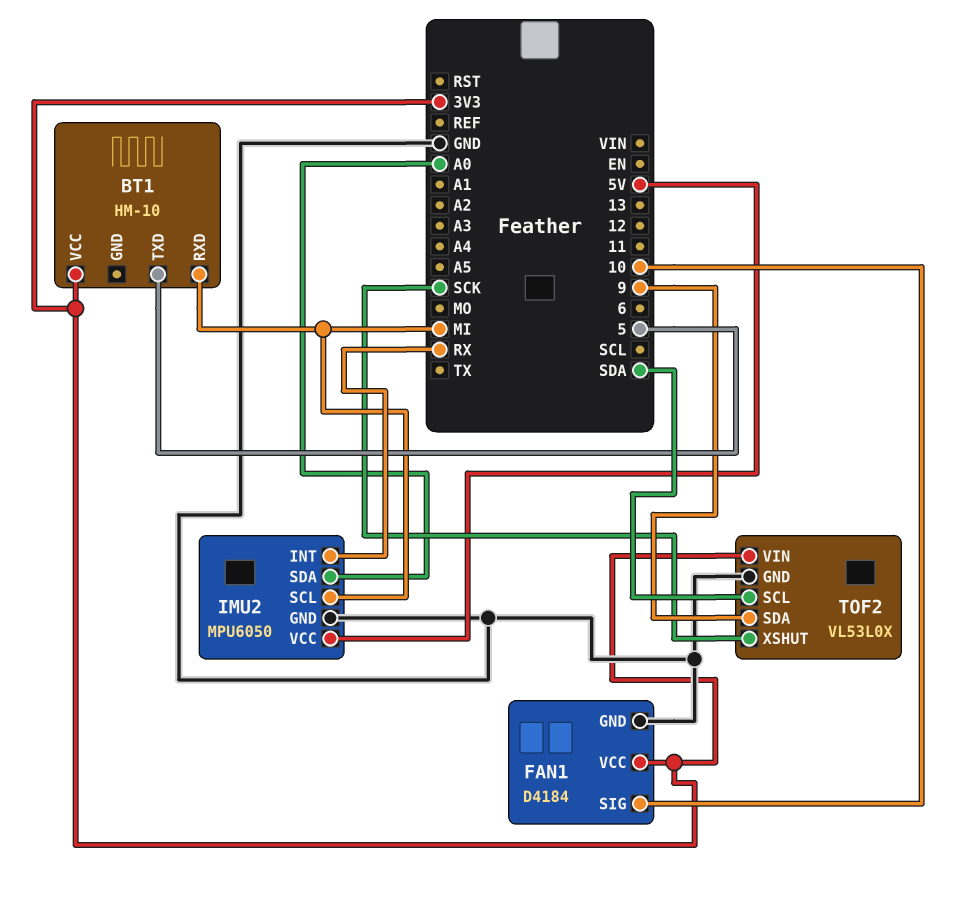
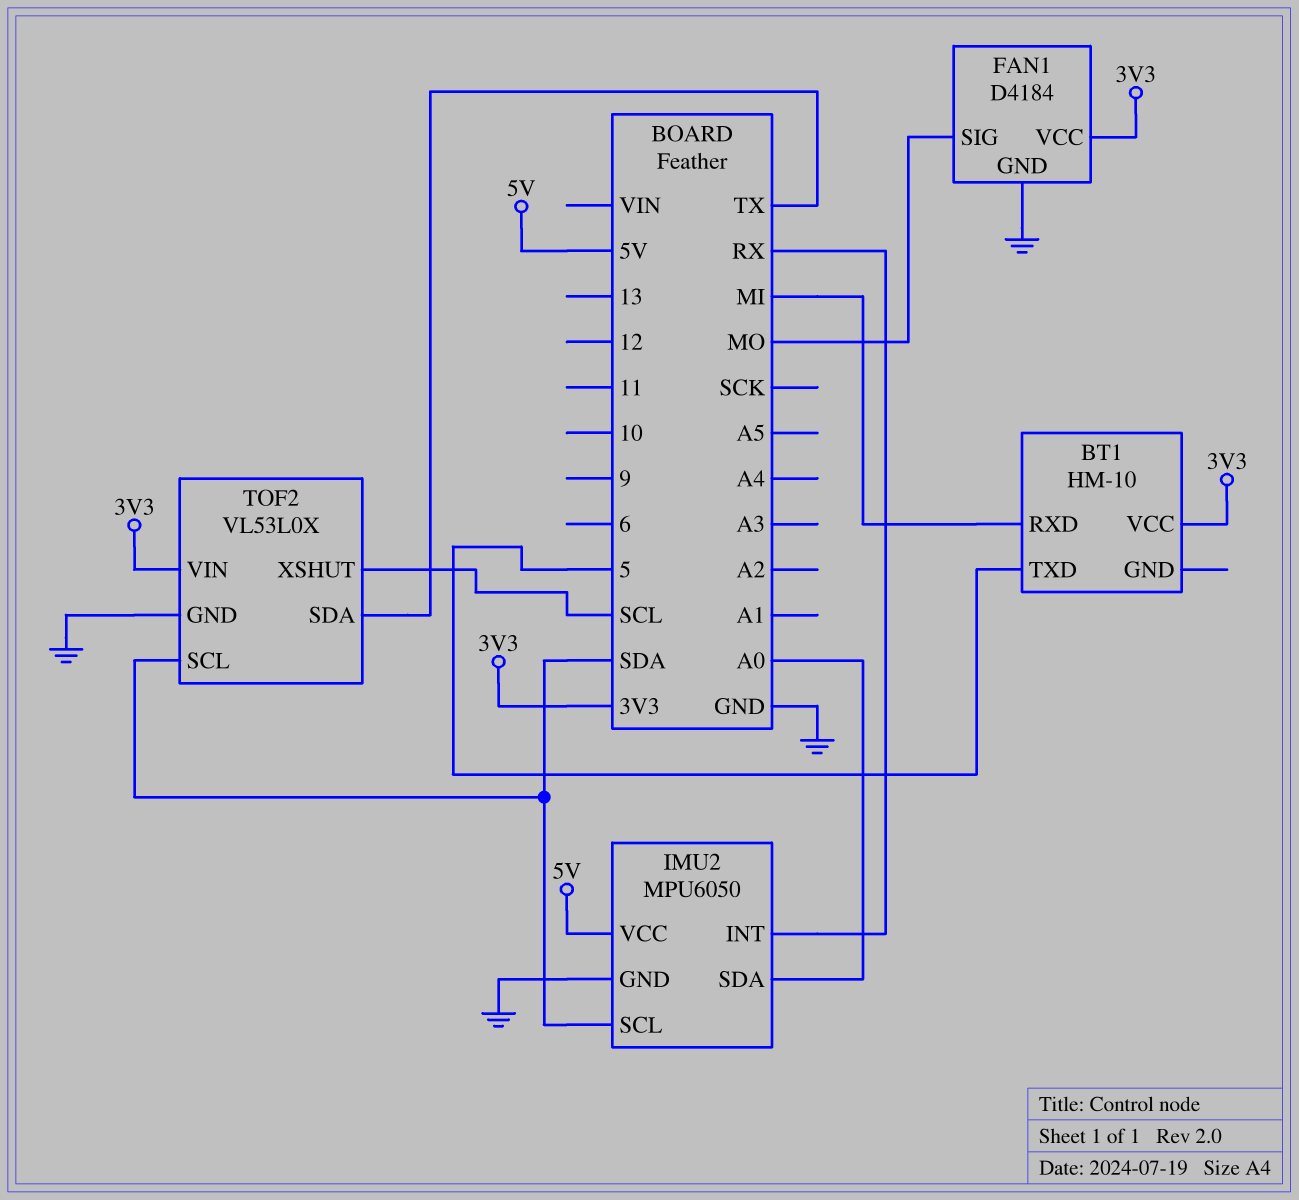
FAN1 pin SIG: 10 -> MO
IMU2 pin SCL: MI -> SDA
TOF2 pin SDA: 9 -> TX
TOF2 pin XSHUT: SCK -> SCL

